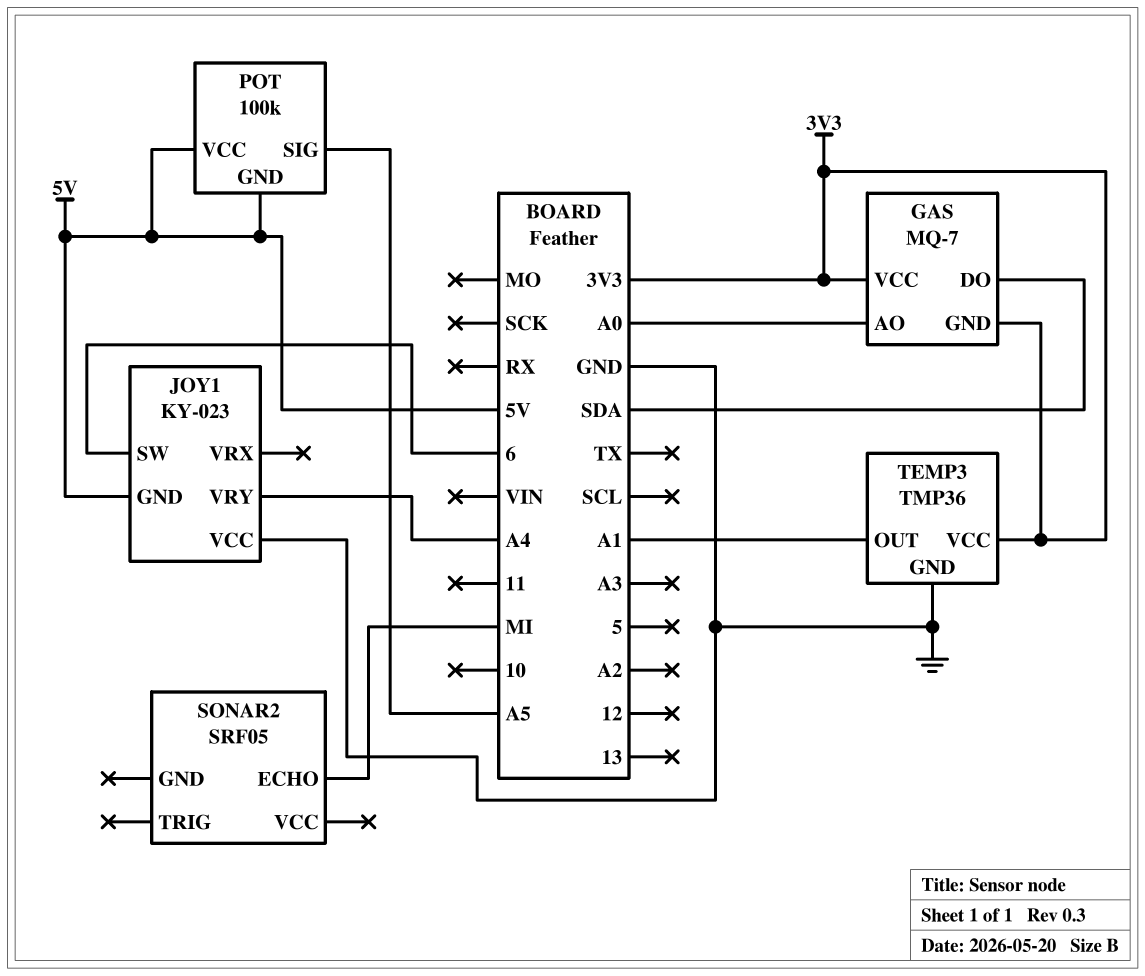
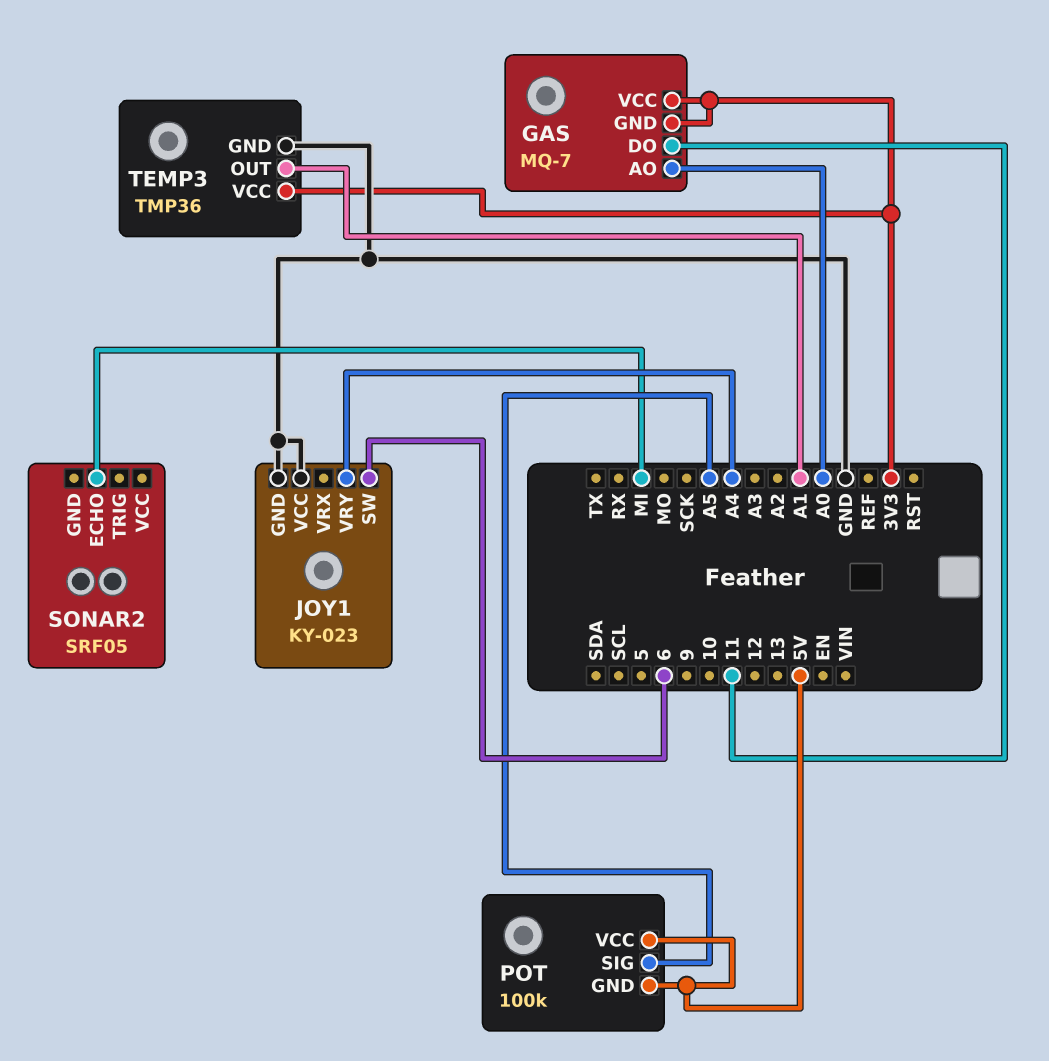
GAS pin DO: SDA -> 11
JOY1 pin GND: 5V -> GND

